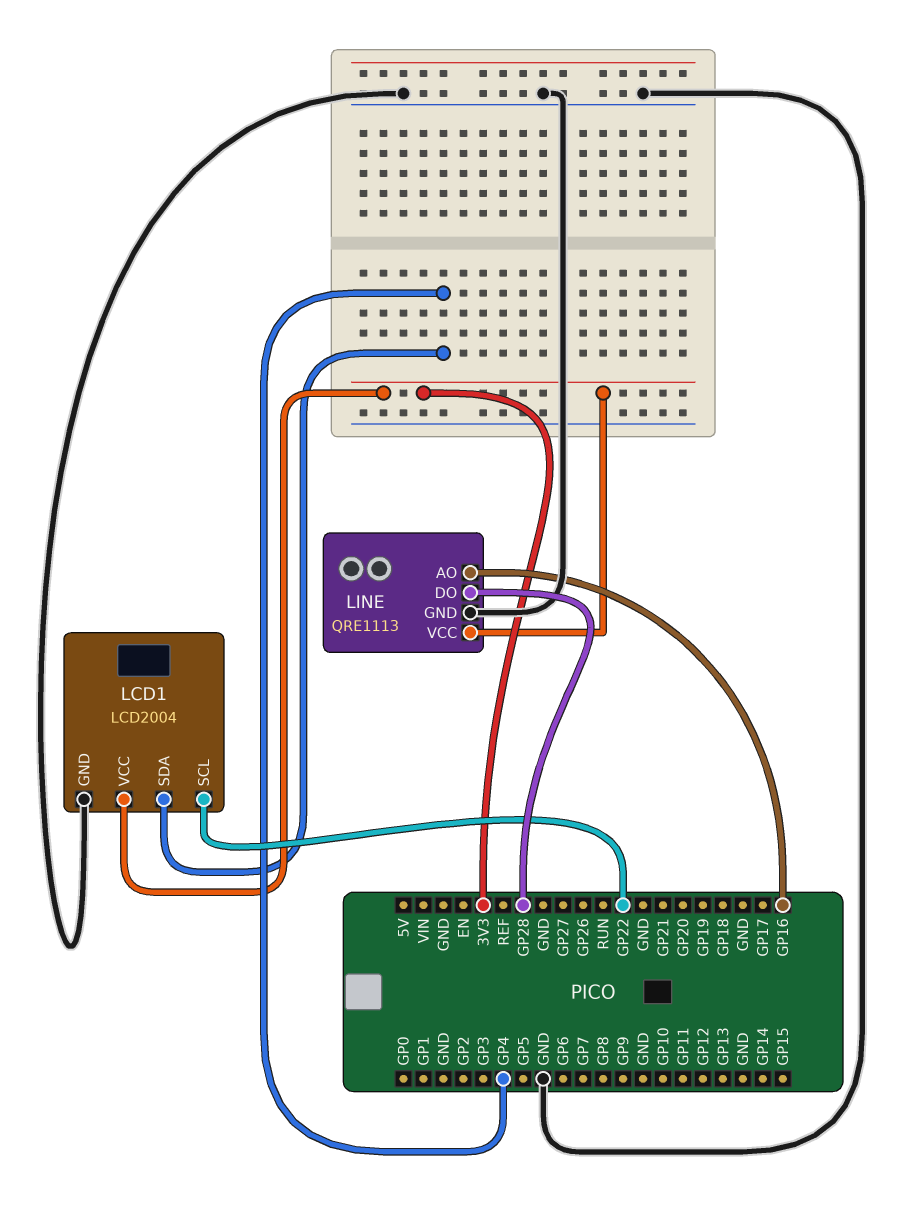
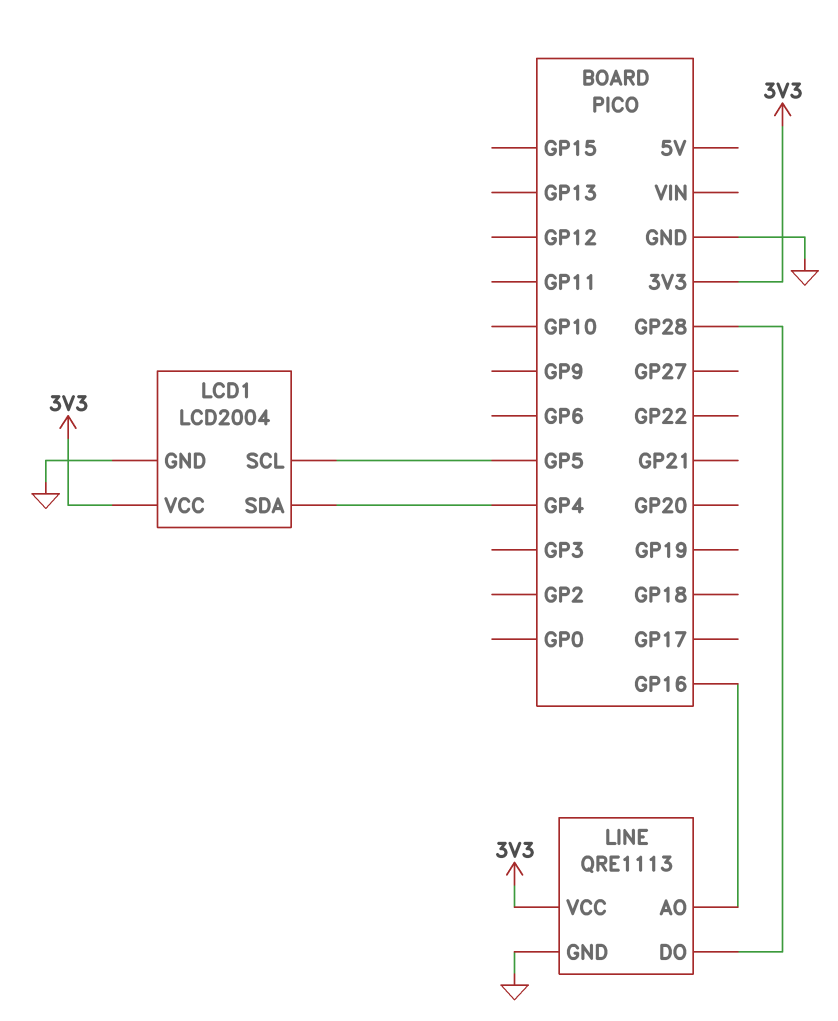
LCD1 pin SCL: GP22 -> GP5

